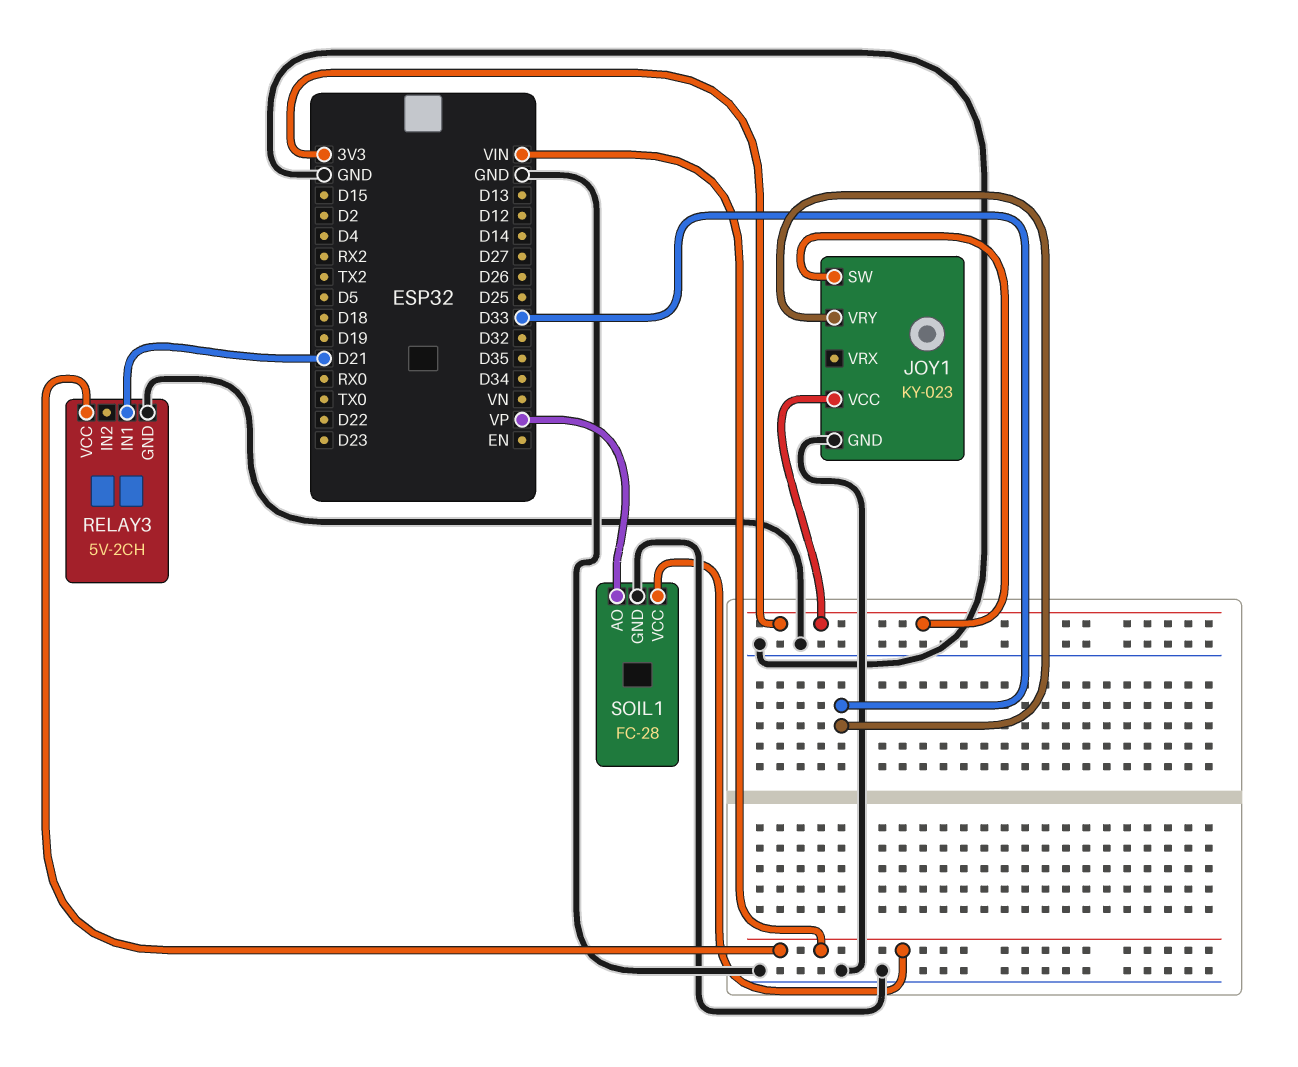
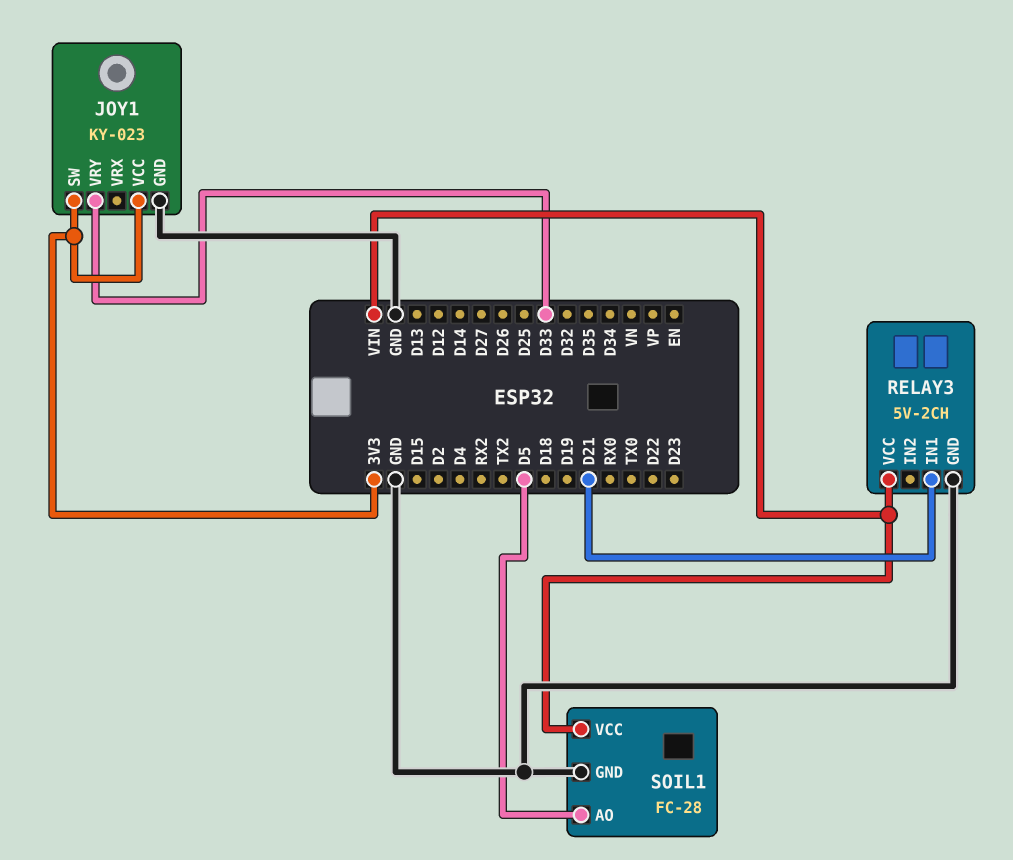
SOIL1 pin AO: VP -> D5

